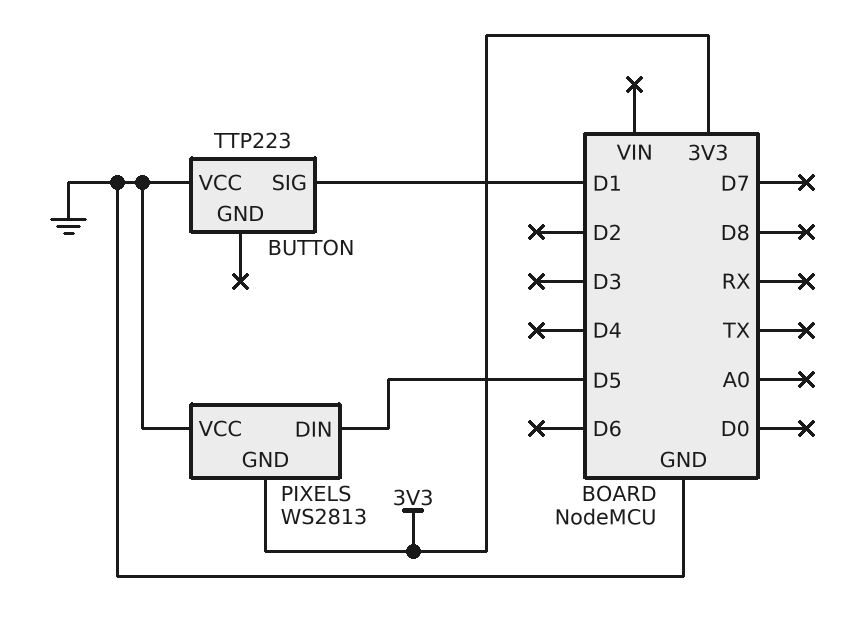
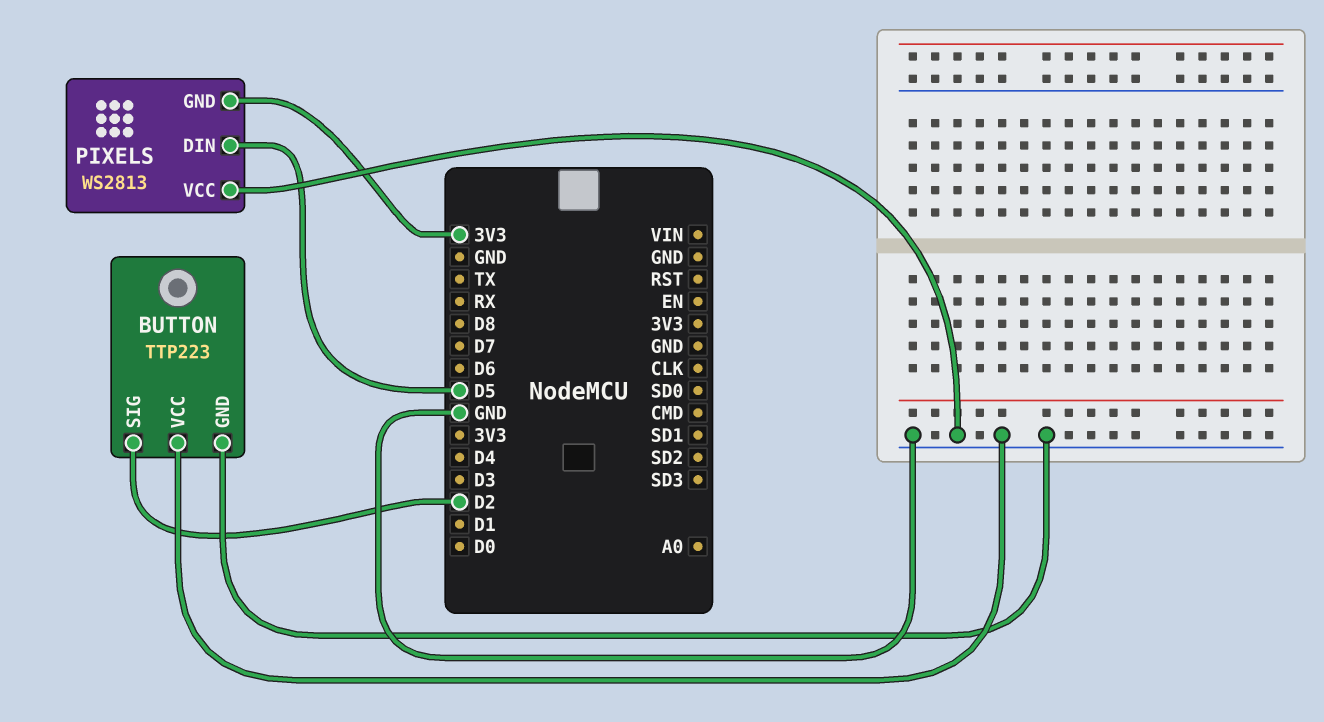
BUTTON pin GND: none -> GND
BUTTON pin SIG: D1 -> D2

